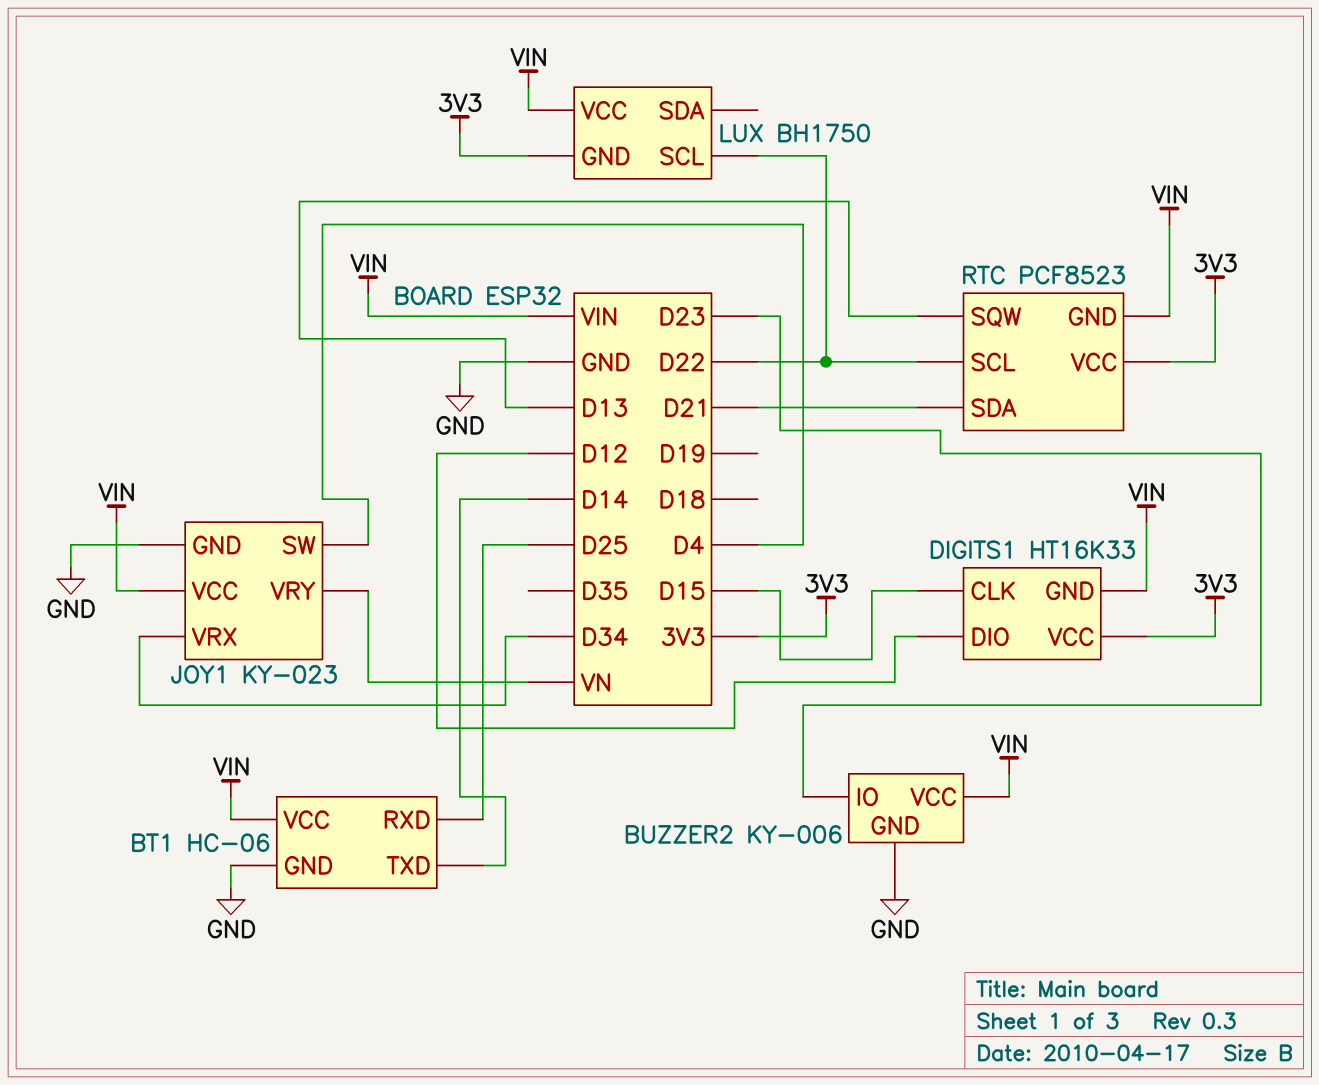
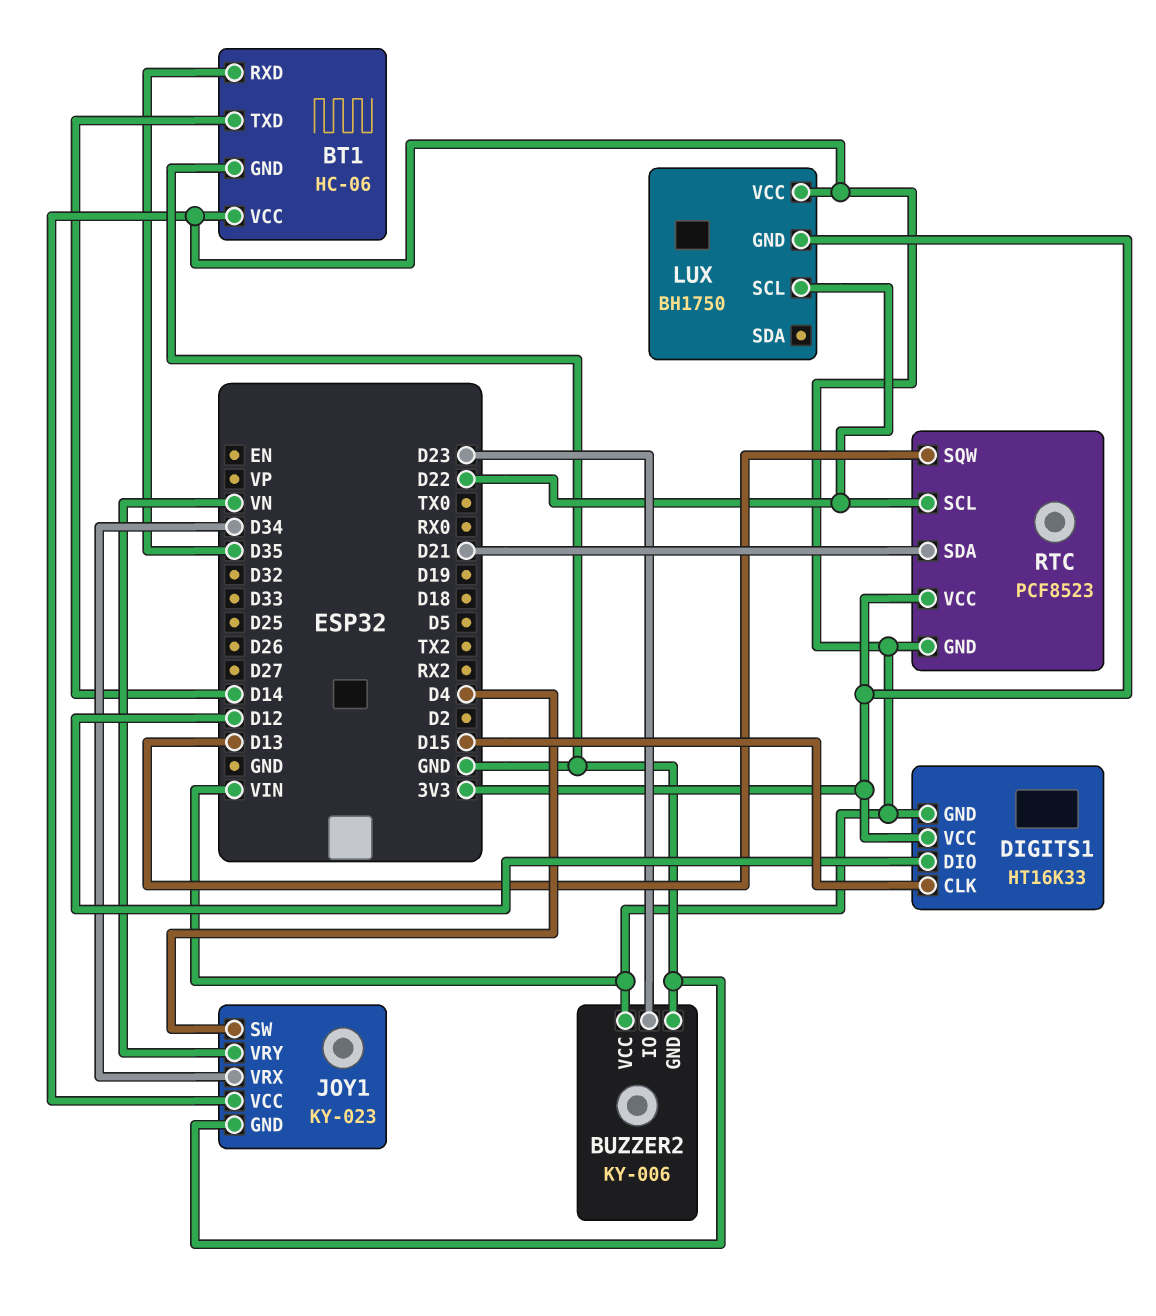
BT1 pin RXD: D25 -> D35

